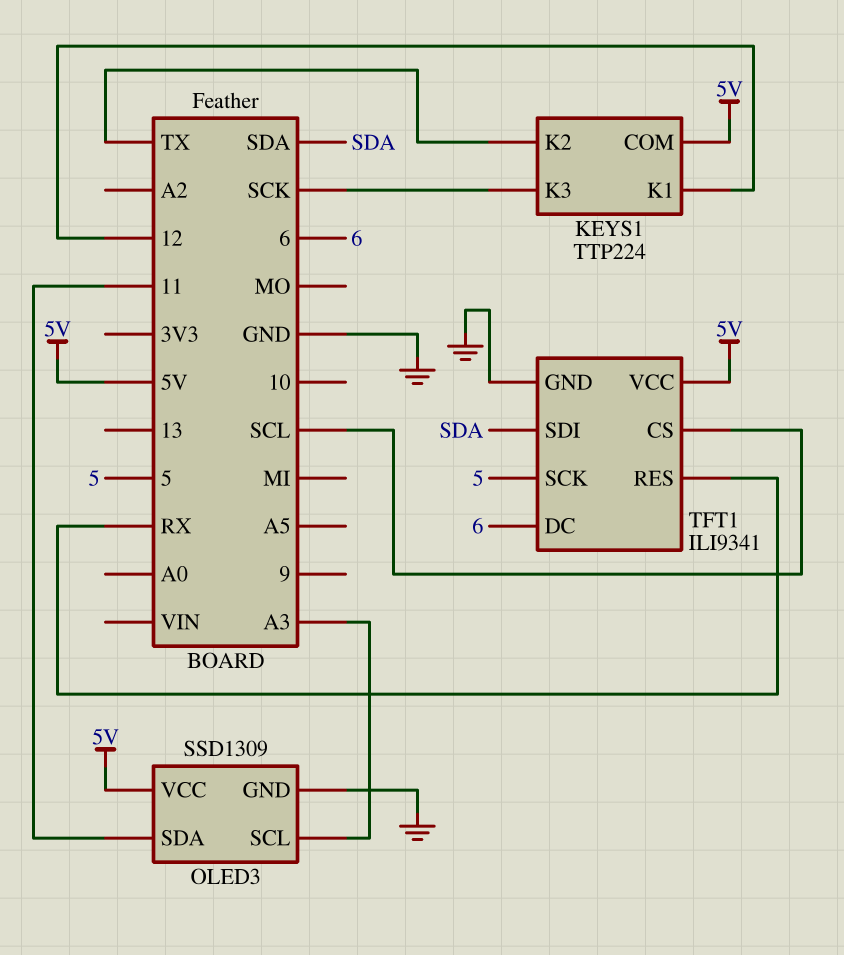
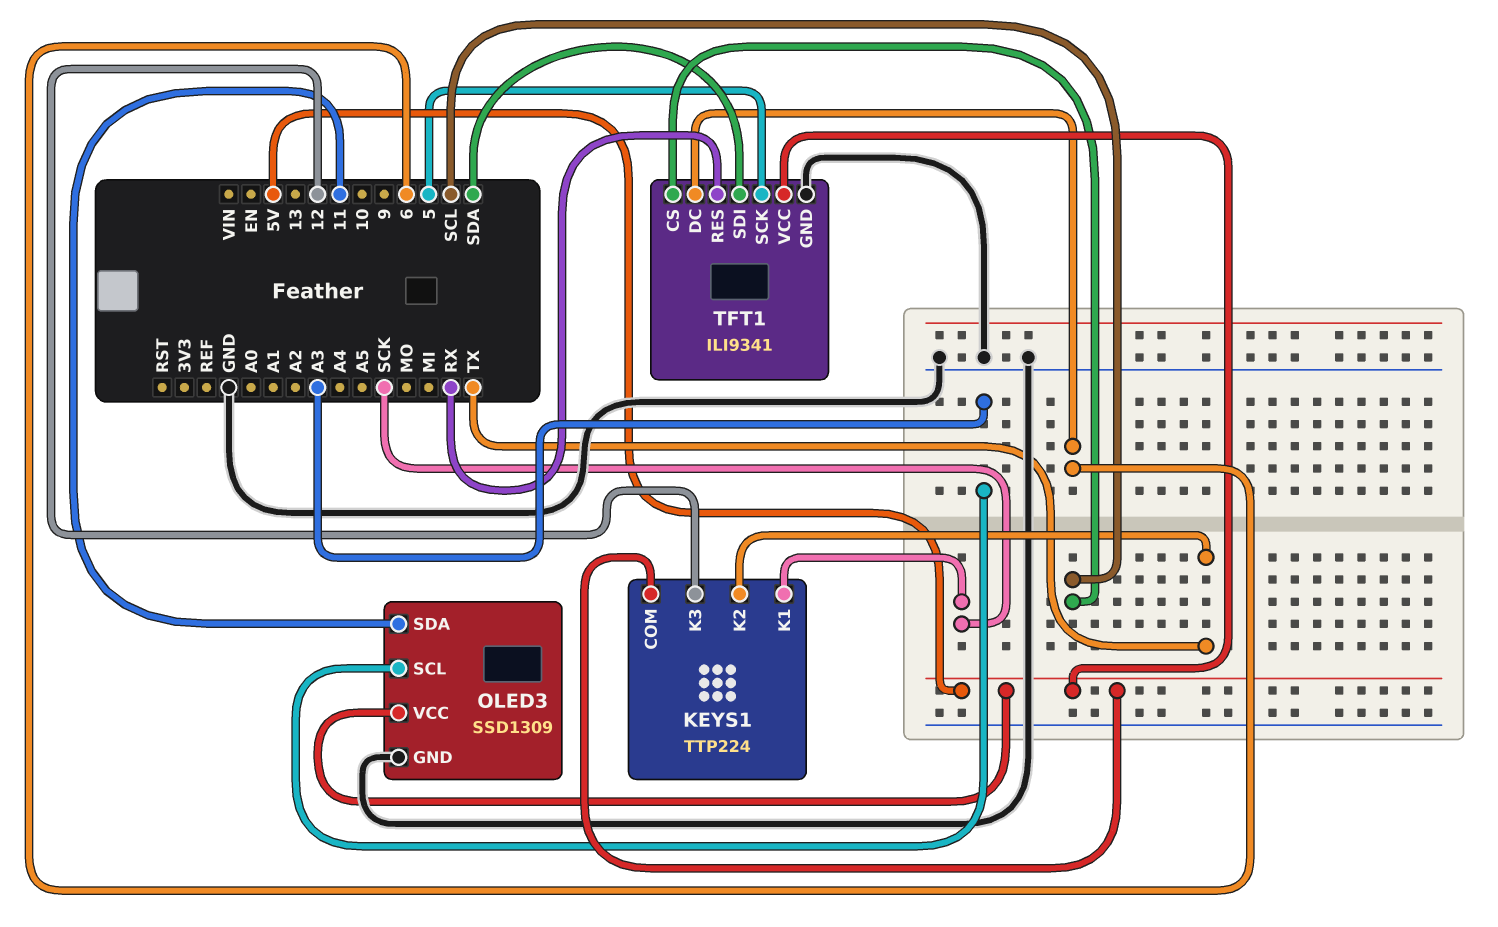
KEYS1 pin K1: 12 -> SCK
KEYS1 pin K3: SCK -> 12

